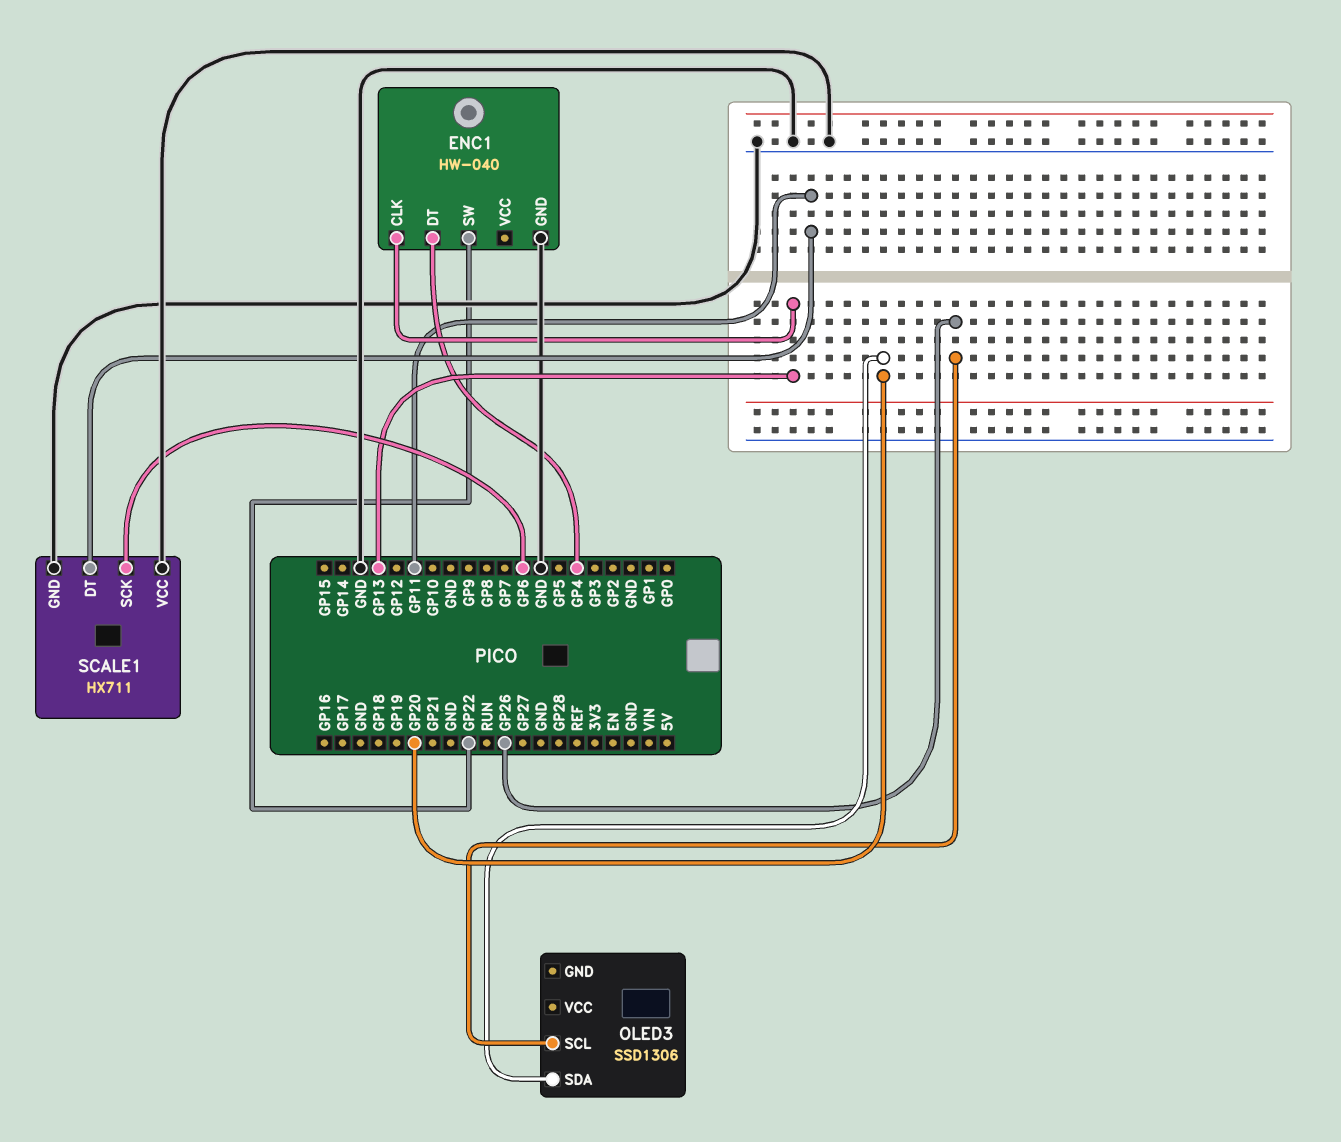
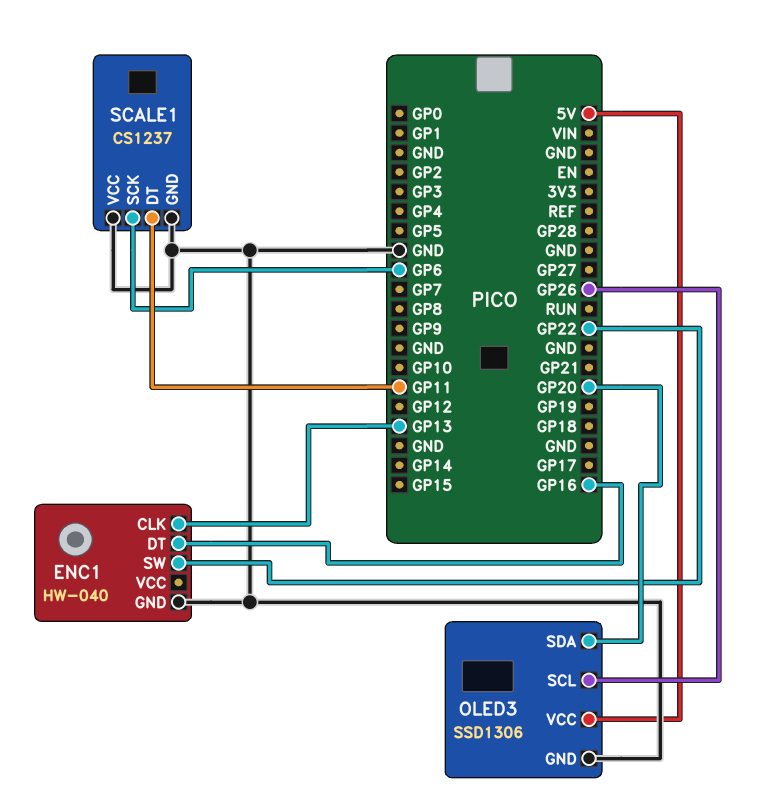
ENC1 pin DT: GP4 -> GP16
OLED3 pin GND: none -> GND
OLED3 pin VCC: none -> 5V
SCALE1: HX711 -> CS1237

